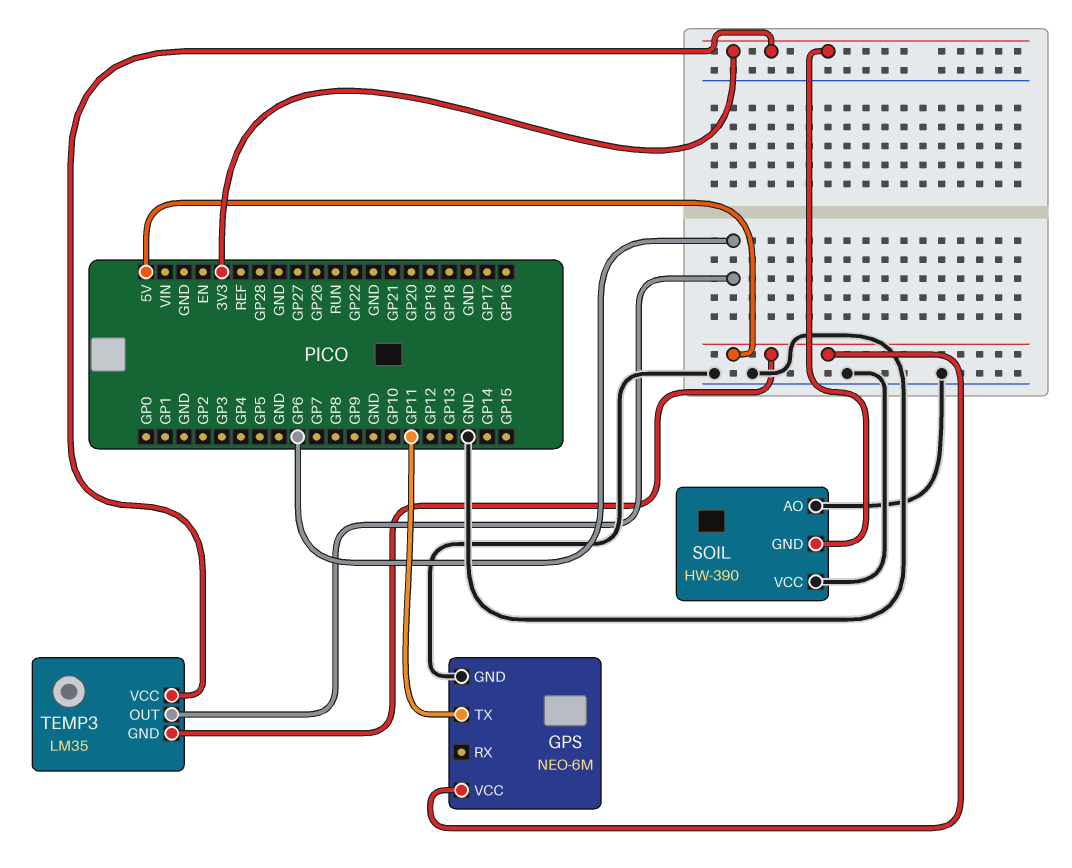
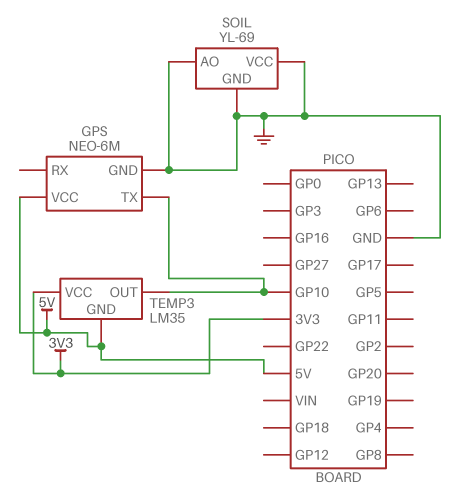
GPS pin TX: GP11 -> GP10
SOIL: HW-390 -> YL-69
SOIL pin GND: 3V3 -> GND
TEMP3 pin OUT: GP6 -> GP10

